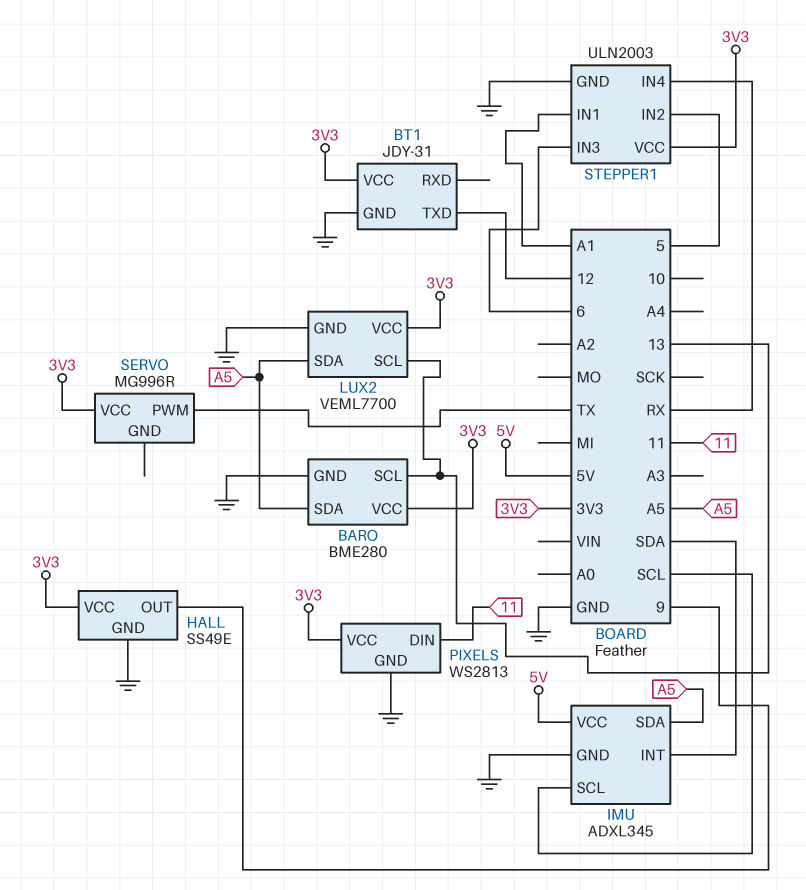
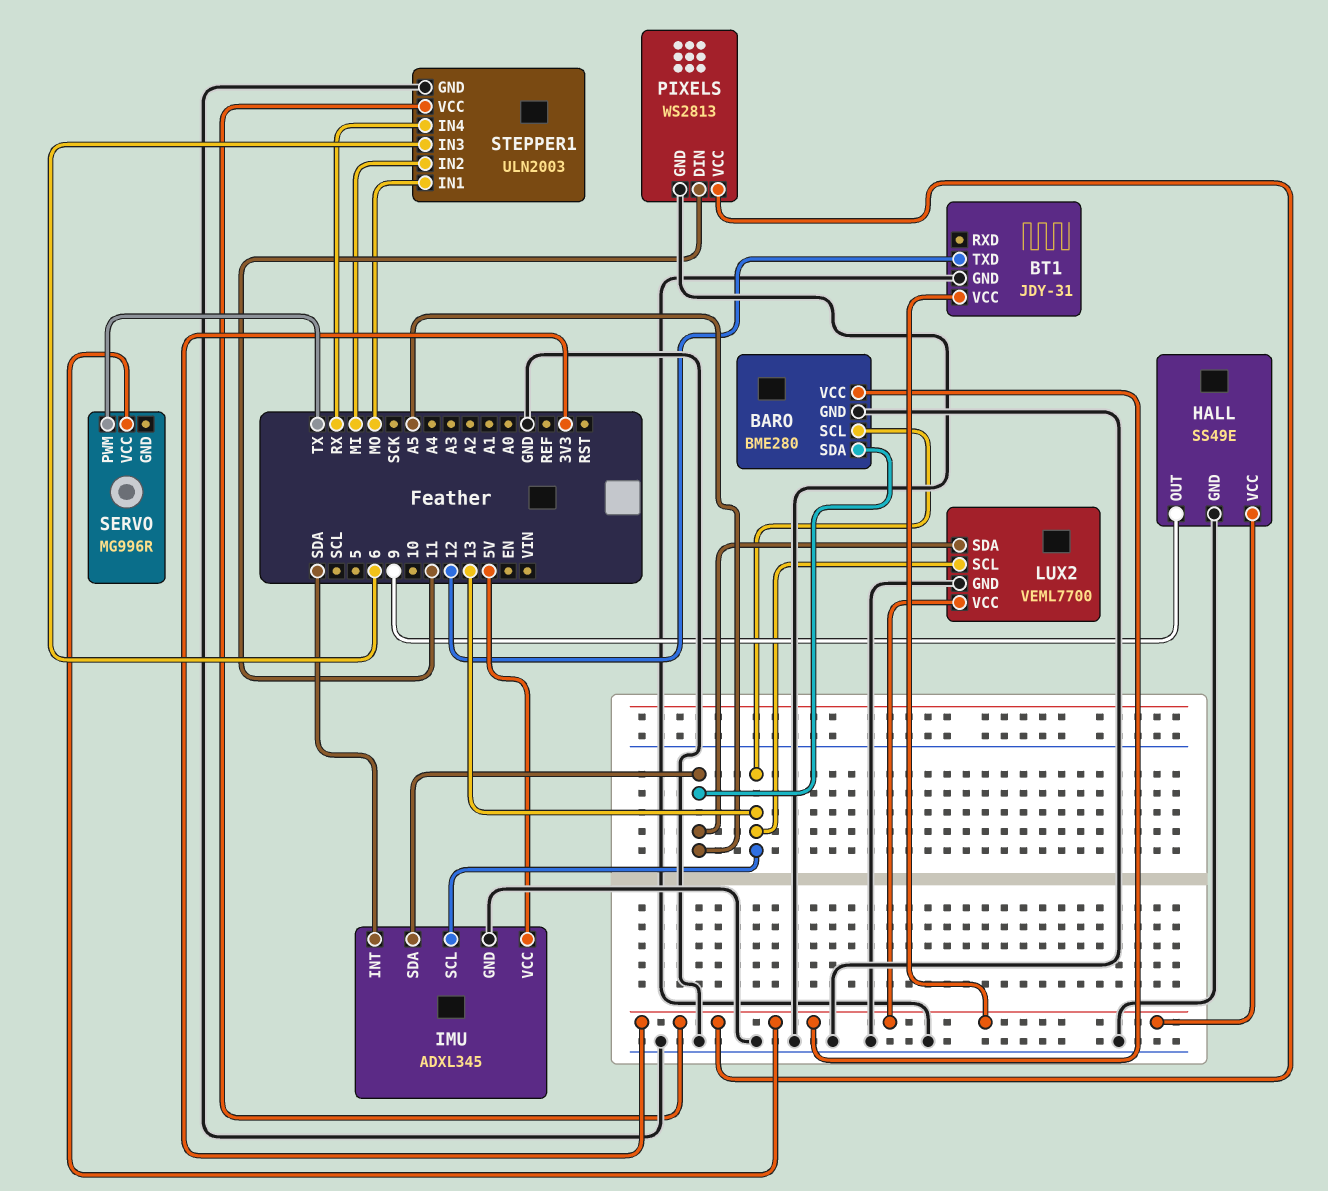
IMU pin SCL: SCL -> 13
STEPPER1 pin IN1: A1 -> MO
STEPPER1 pin IN2: 5 -> MI

